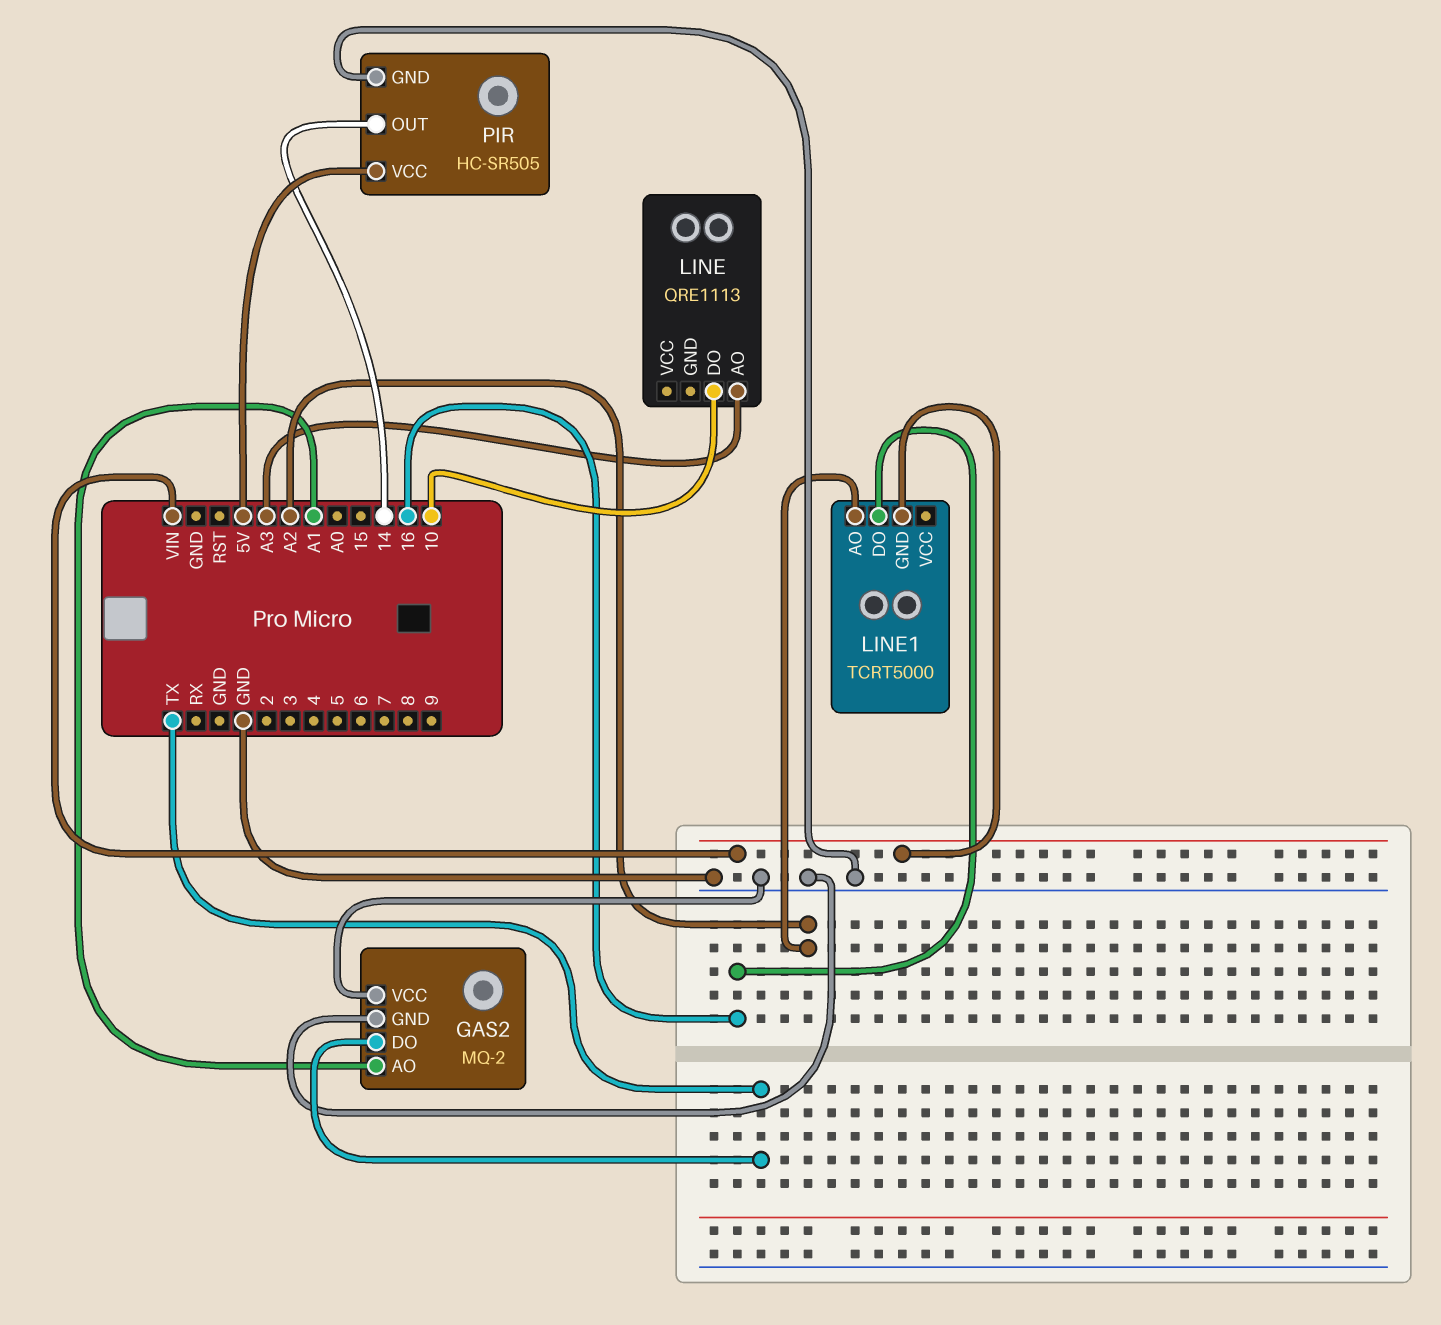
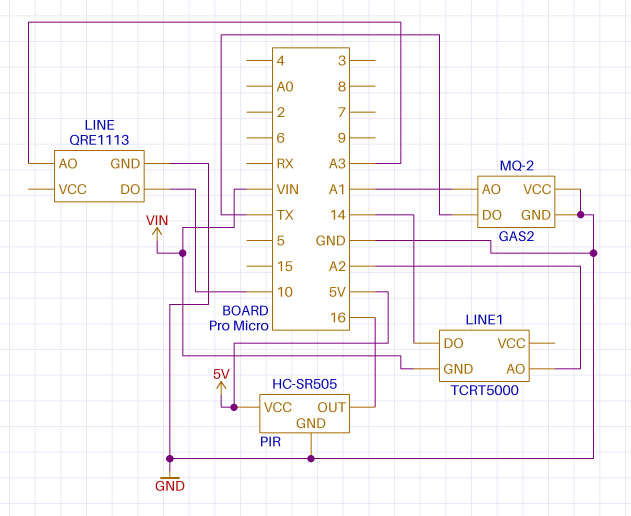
LINE pin GND: none -> GND
LINE1 pin DO: 16 -> 14
PIR pin OUT: 14 -> 16

